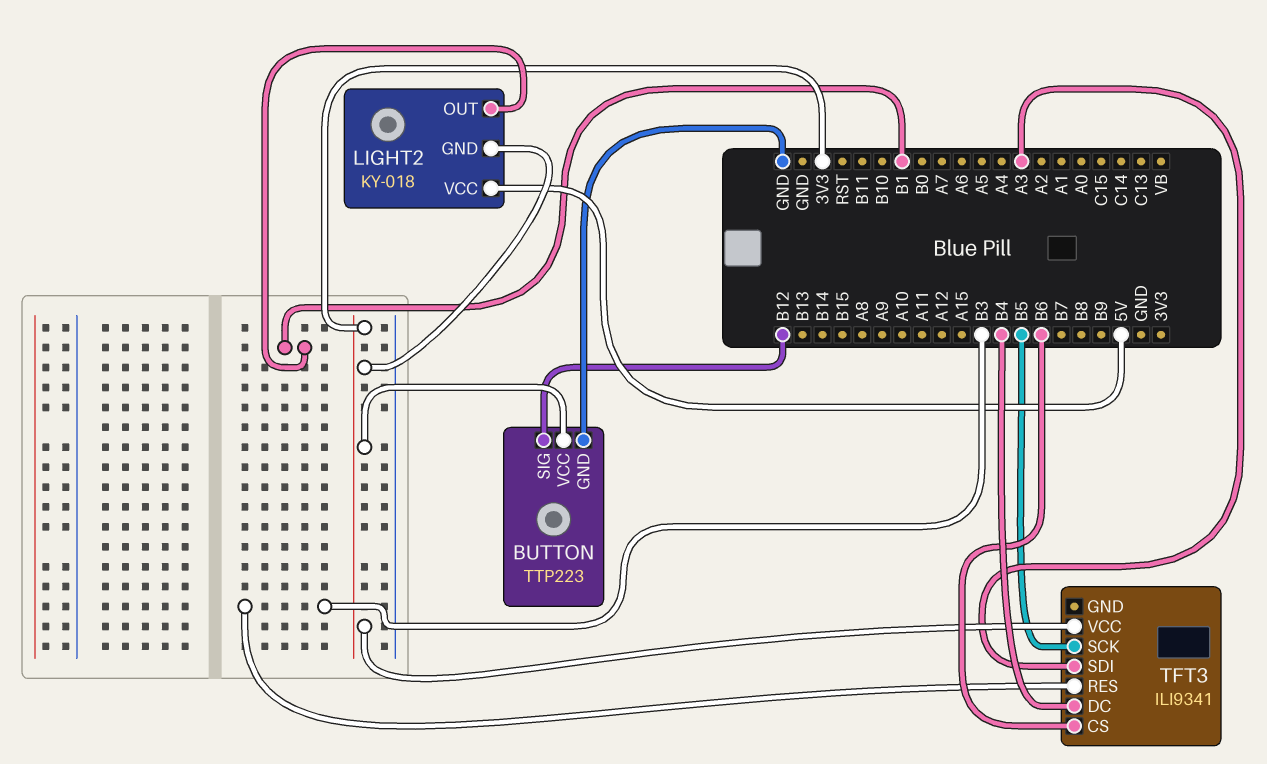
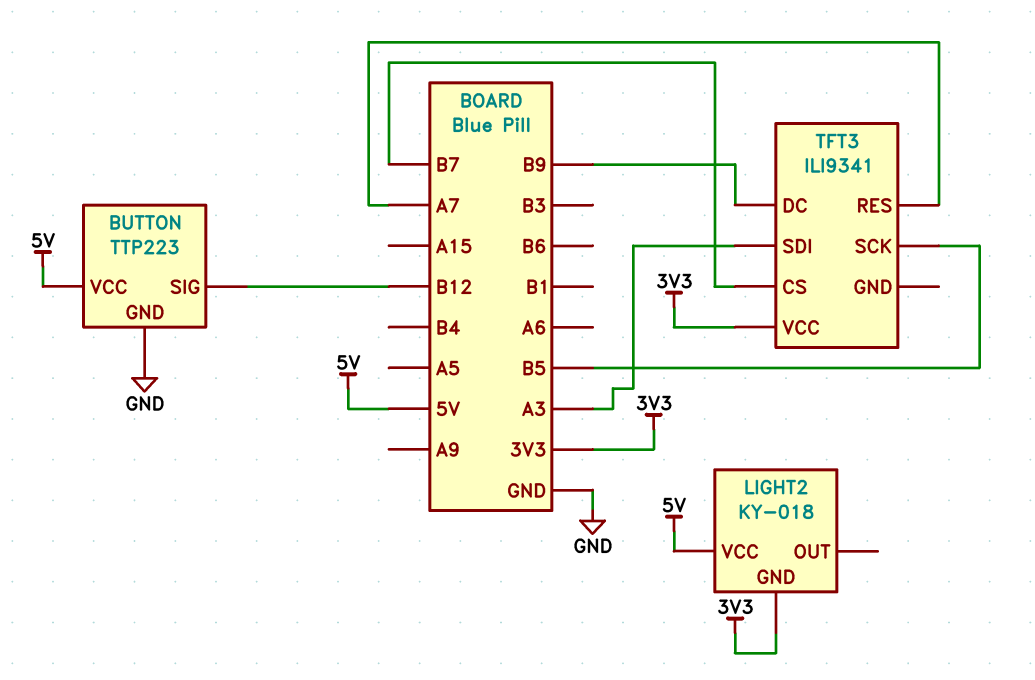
BUTTON pin VCC: 3V3 -> 5V
LIGHT2 pin OUT: B1 -> none
TFT3 pin CS: B6 -> B7
TFT3 pin DC: B4 -> B9
TFT3 pin RES: B3 -> A7

